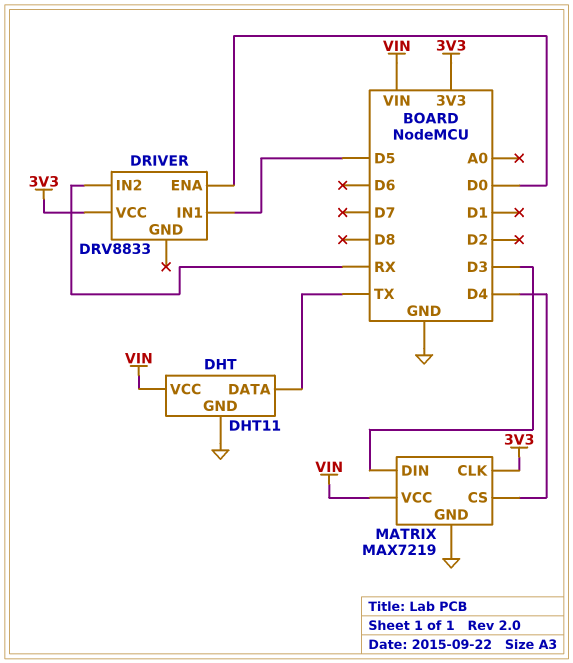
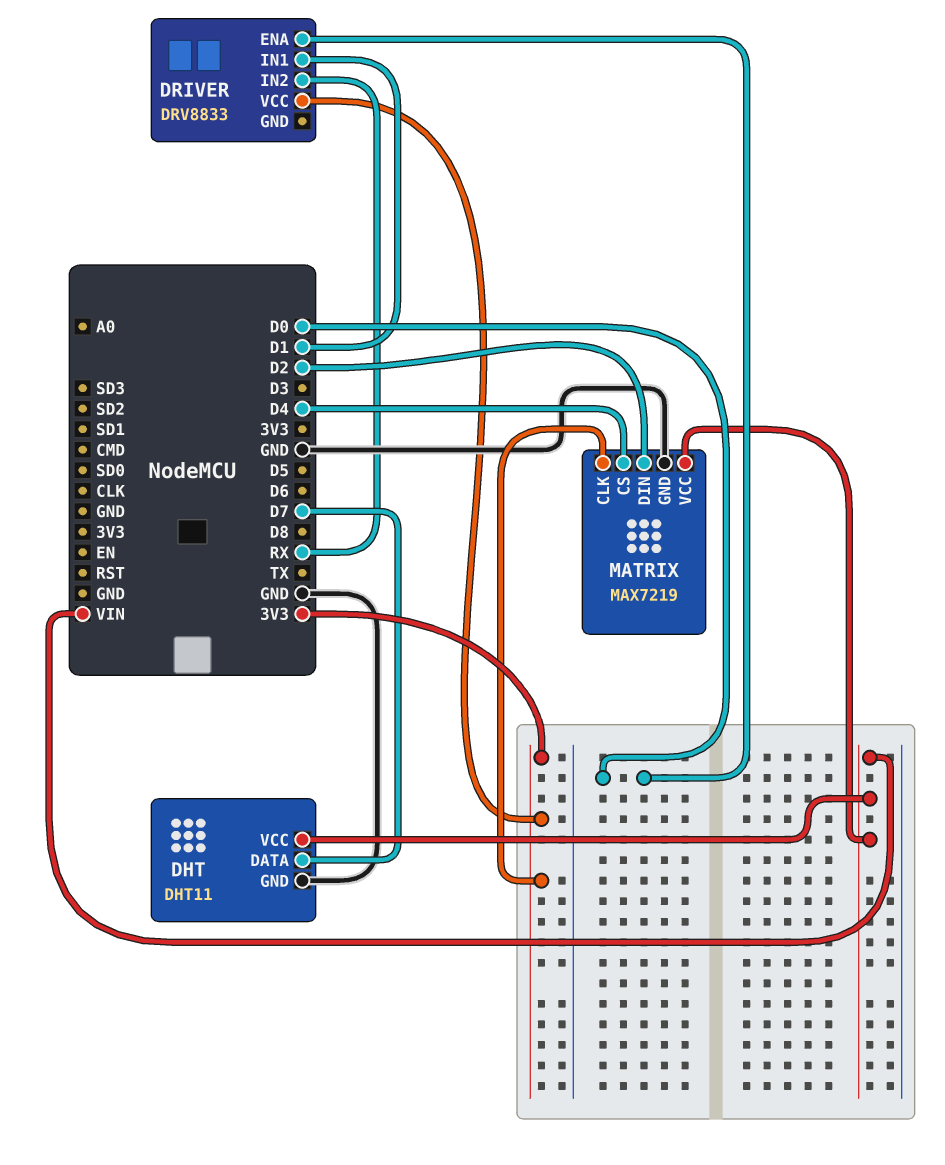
DHT pin DATA: TX -> D7
DRIVER pin IN1: D5 -> D1
MATRIX pin DIN: D3 -> D2

